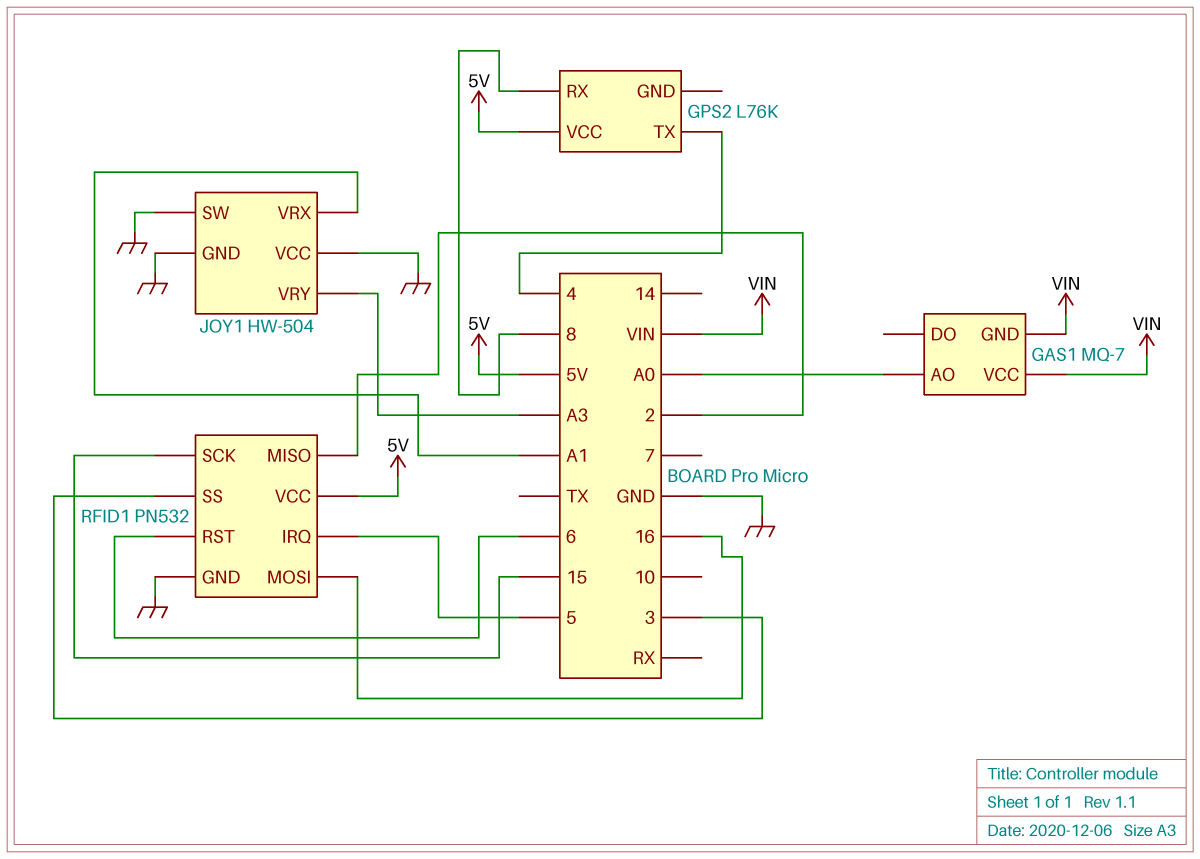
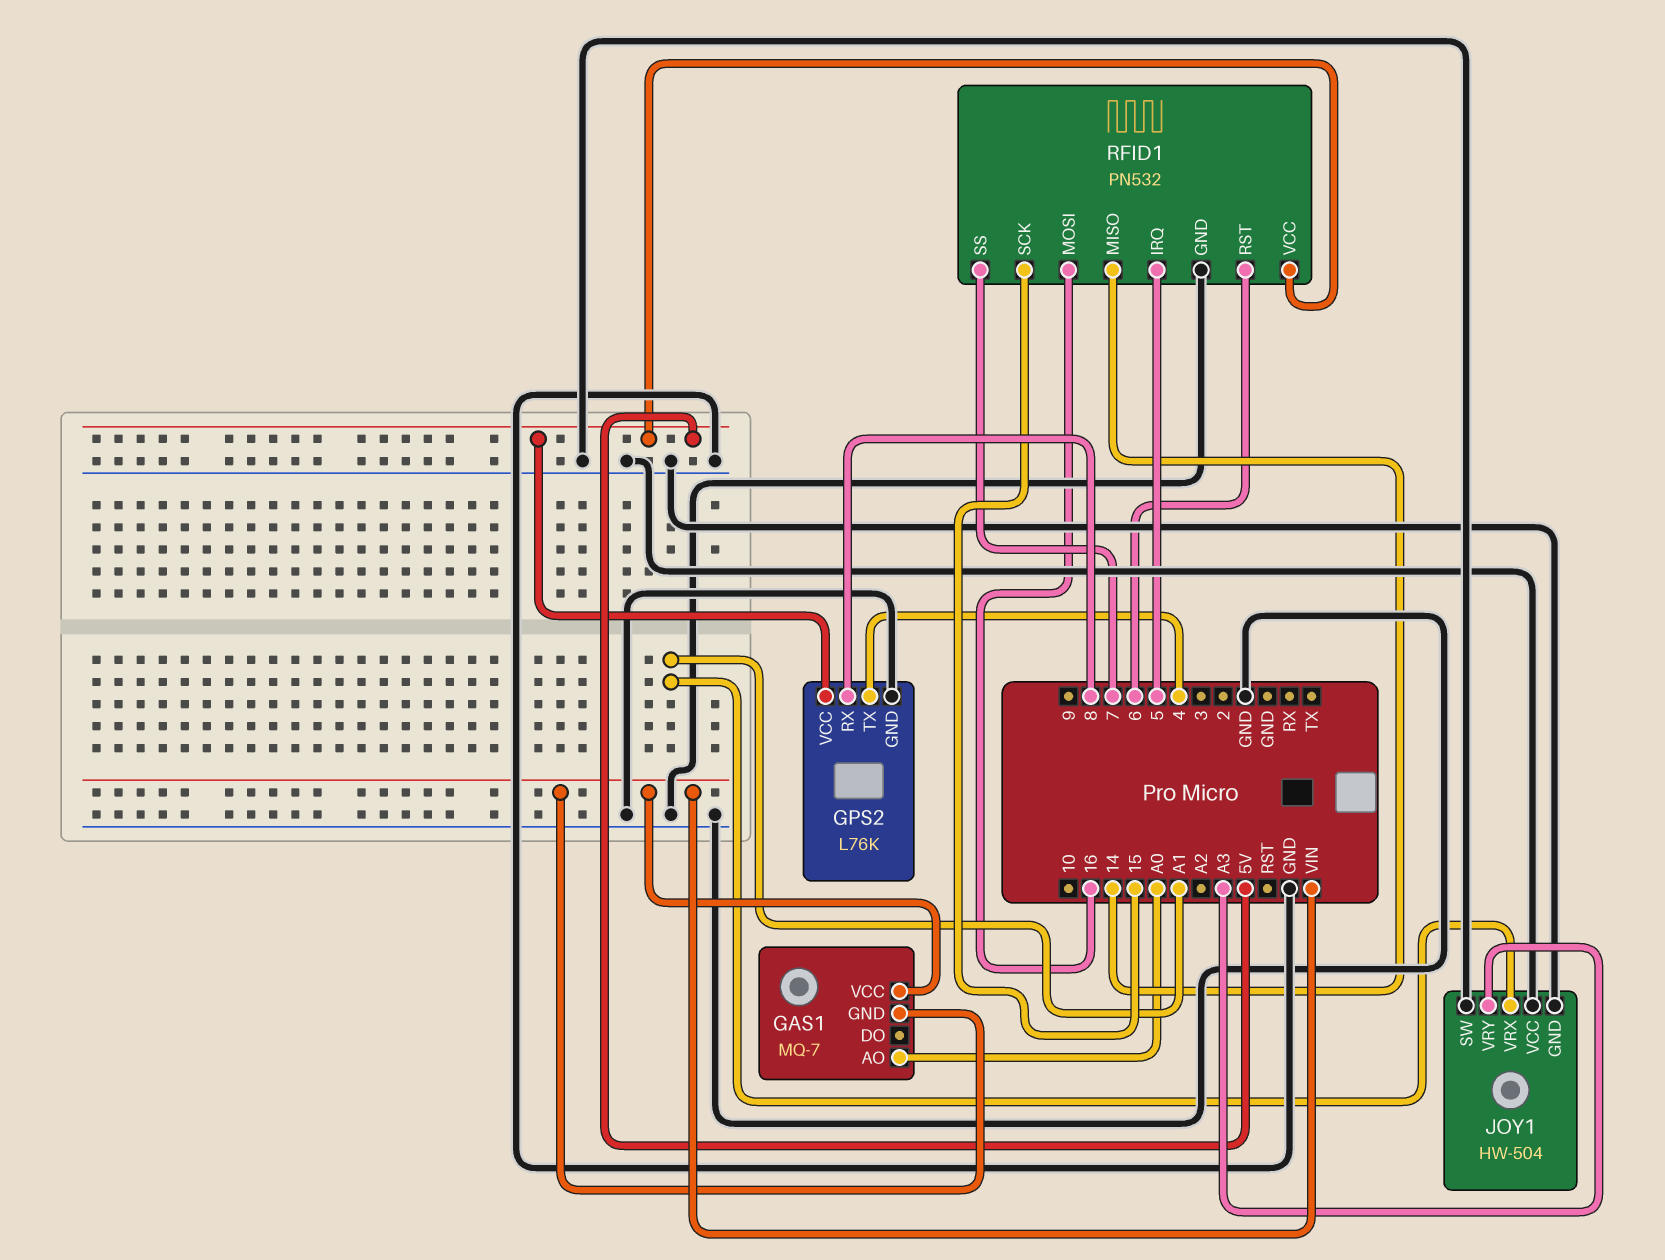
GPS2 pin GND: none -> GND
RFID1 pin MISO: 2 -> 14
RFID1 pin SS: 3 -> 7

